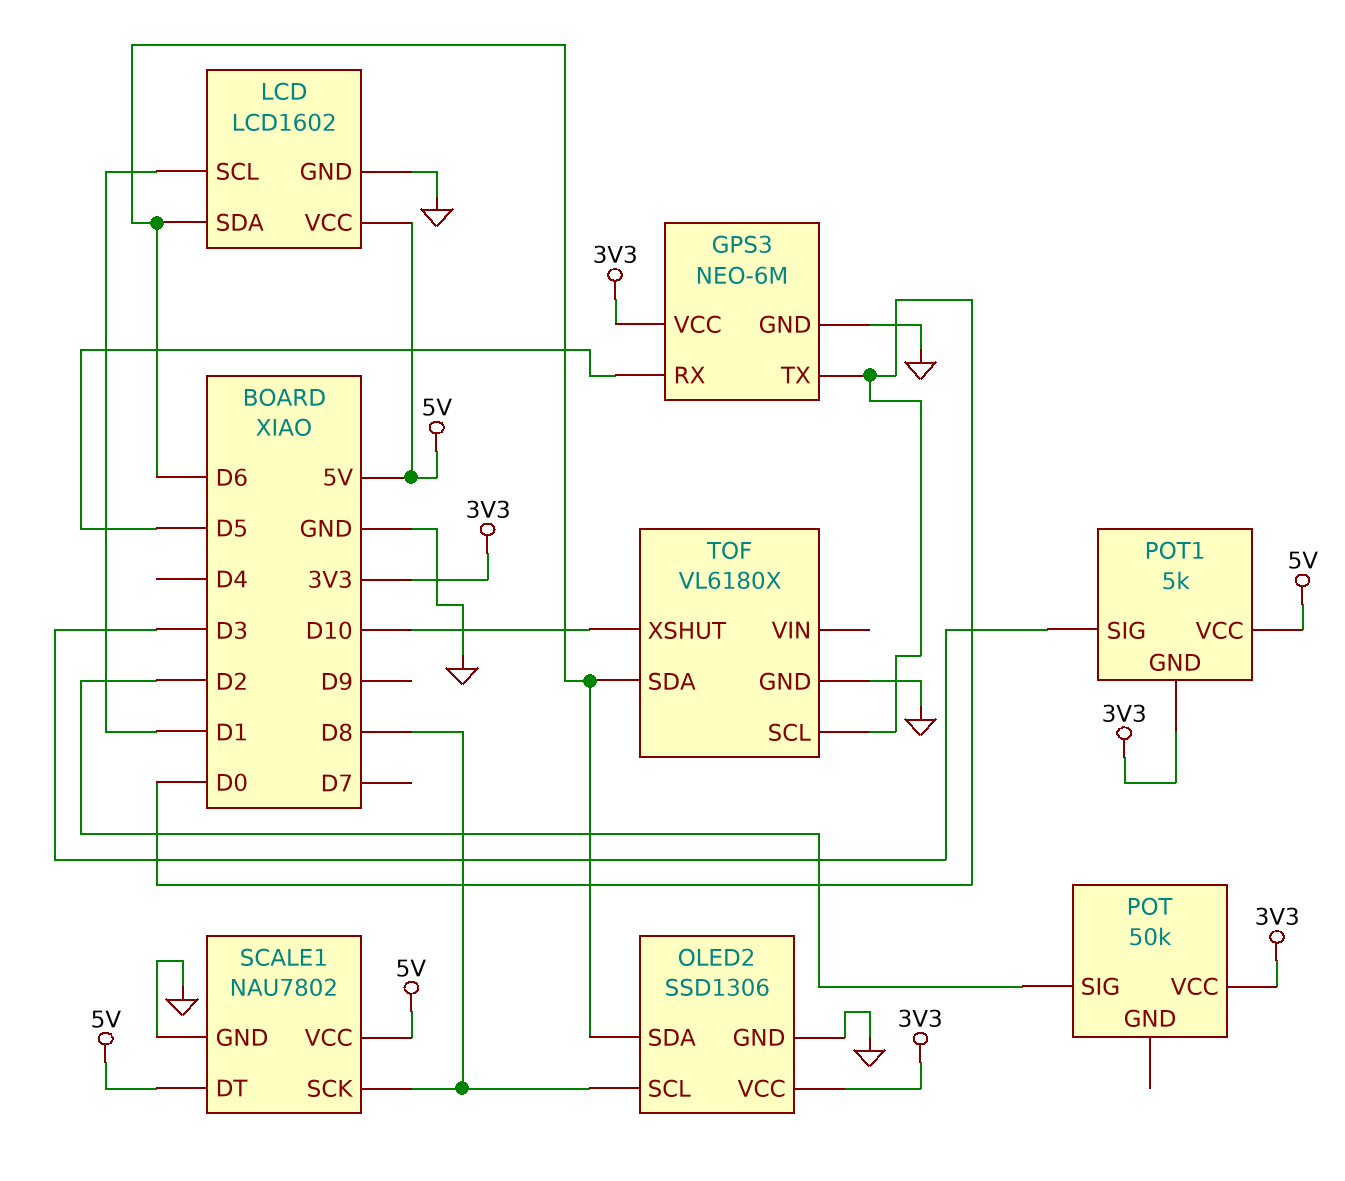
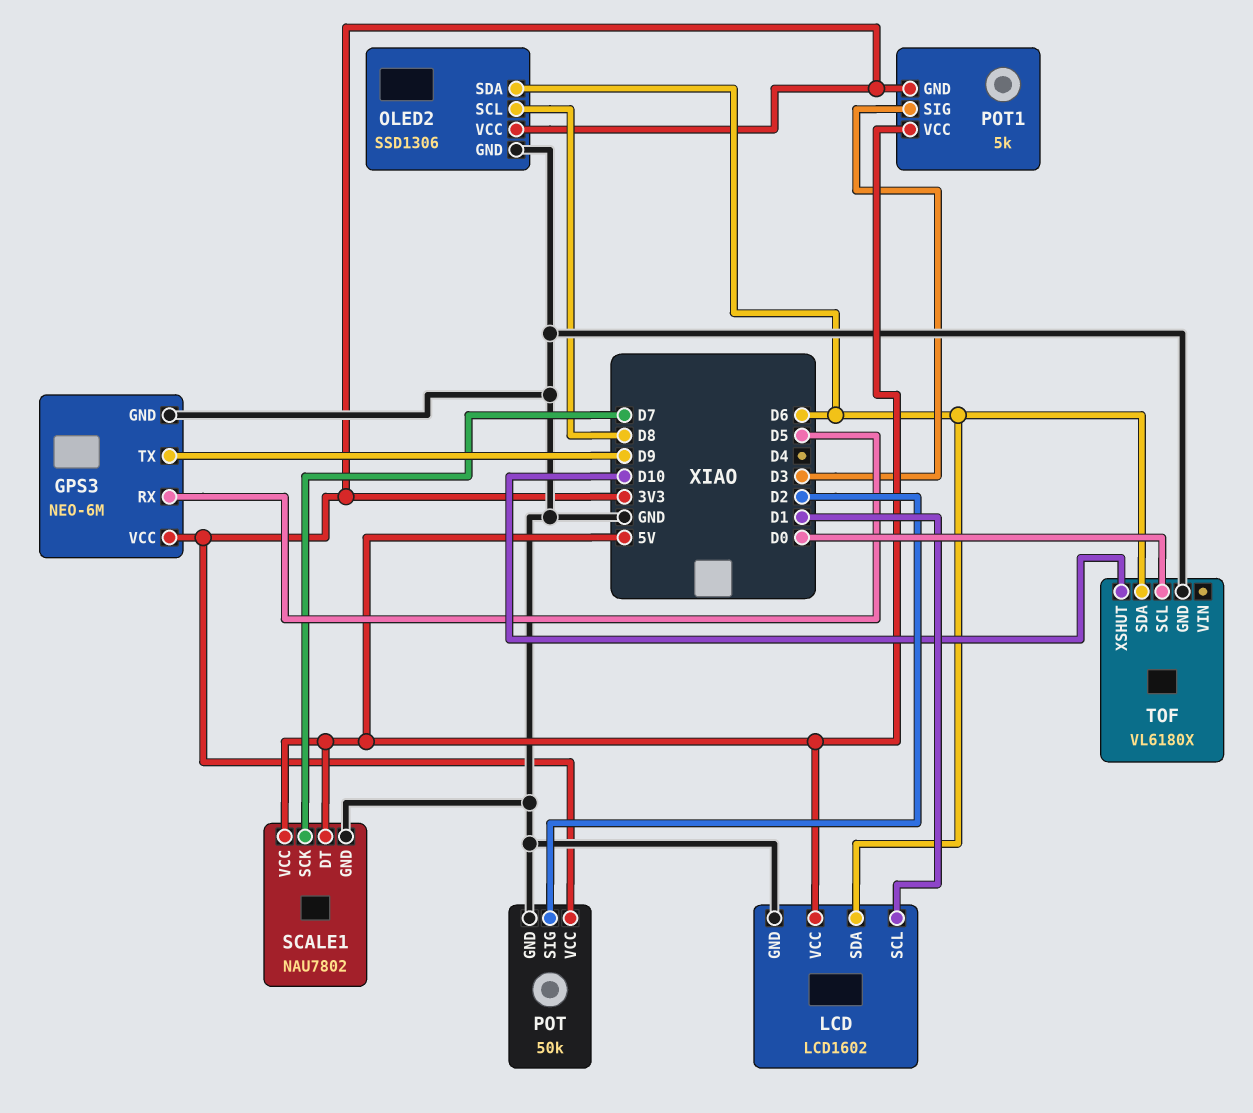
GPS3 pin TX: D0 -> D9
POT pin GND: none -> GND
SCALE1 pin SCK: D8 -> D7

